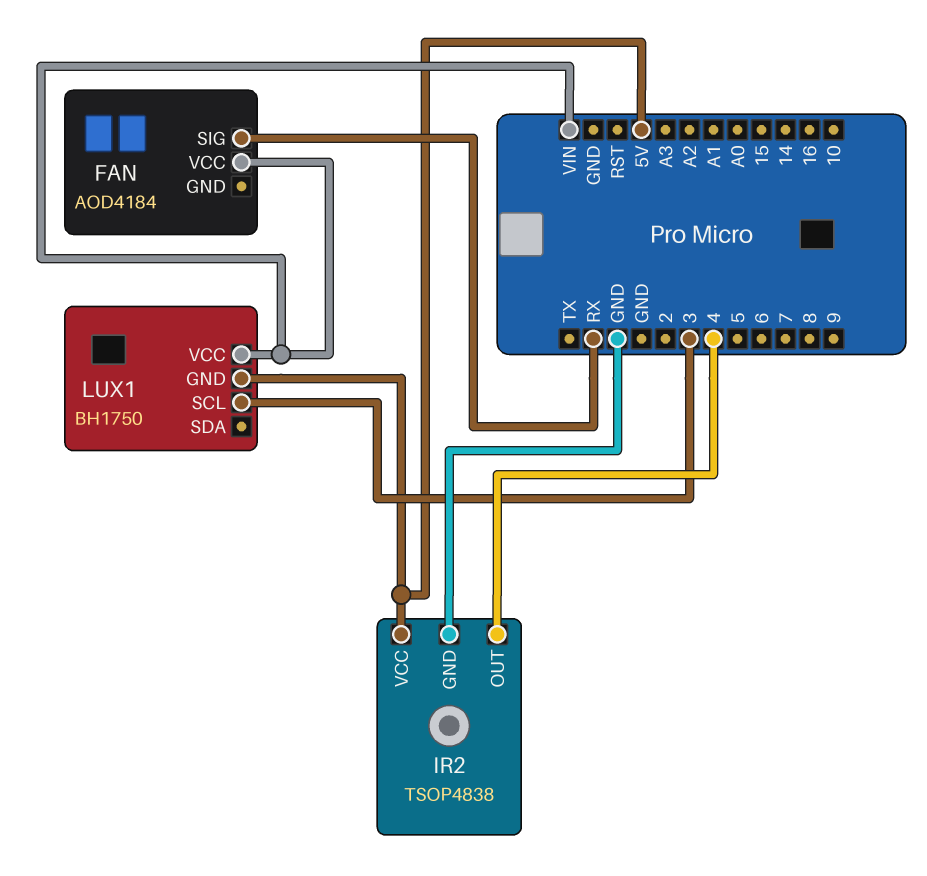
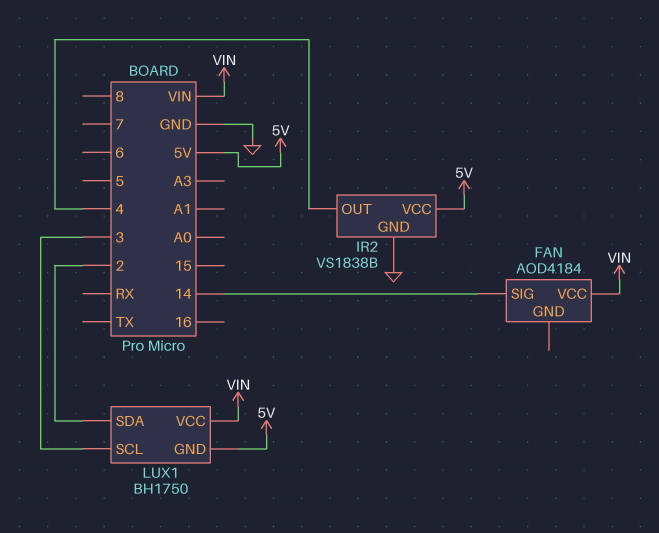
FAN pin SIG: RX -> 14
IR2: TSOP4838 -> VS1838B
LUX1 pin SDA: none -> 2

